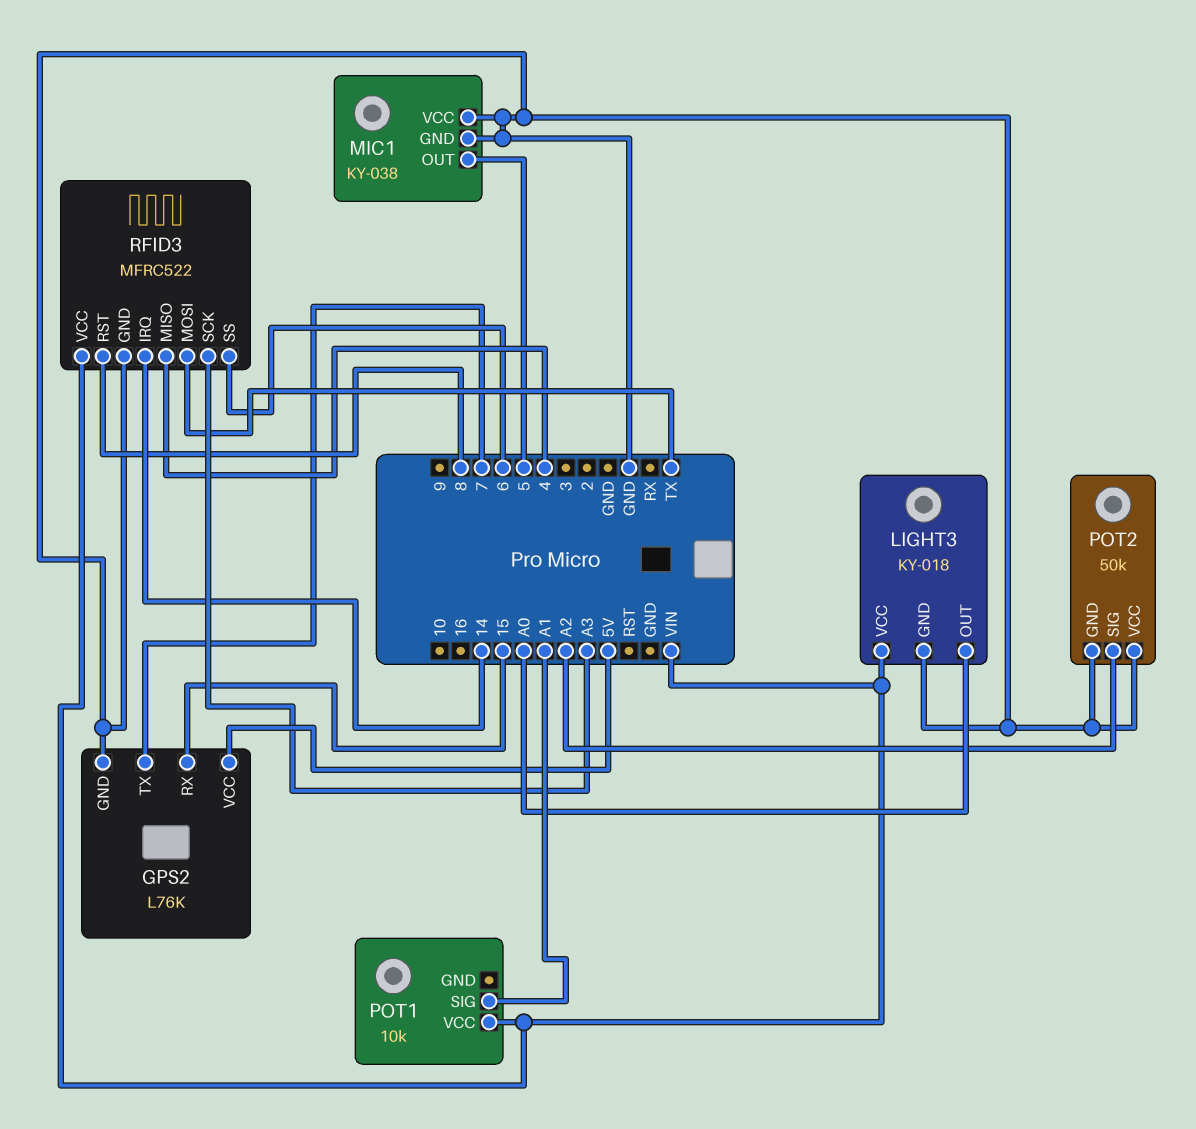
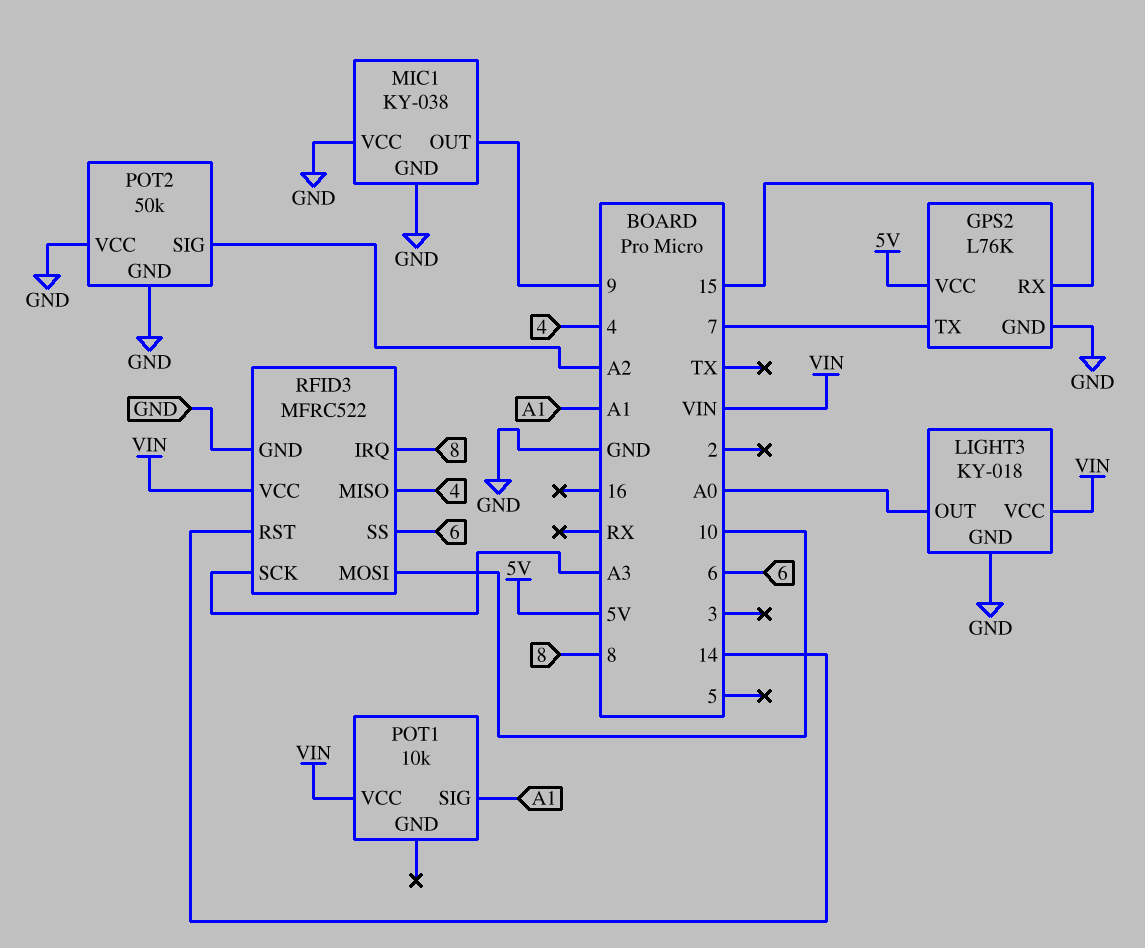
MIC1 pin OUT: 5 -> 9
RFID3 pin IRQ: 14 -> 8
RFID3 pin MOSI: TX -> 10
RFID3 pin RST: 8 -> 14

